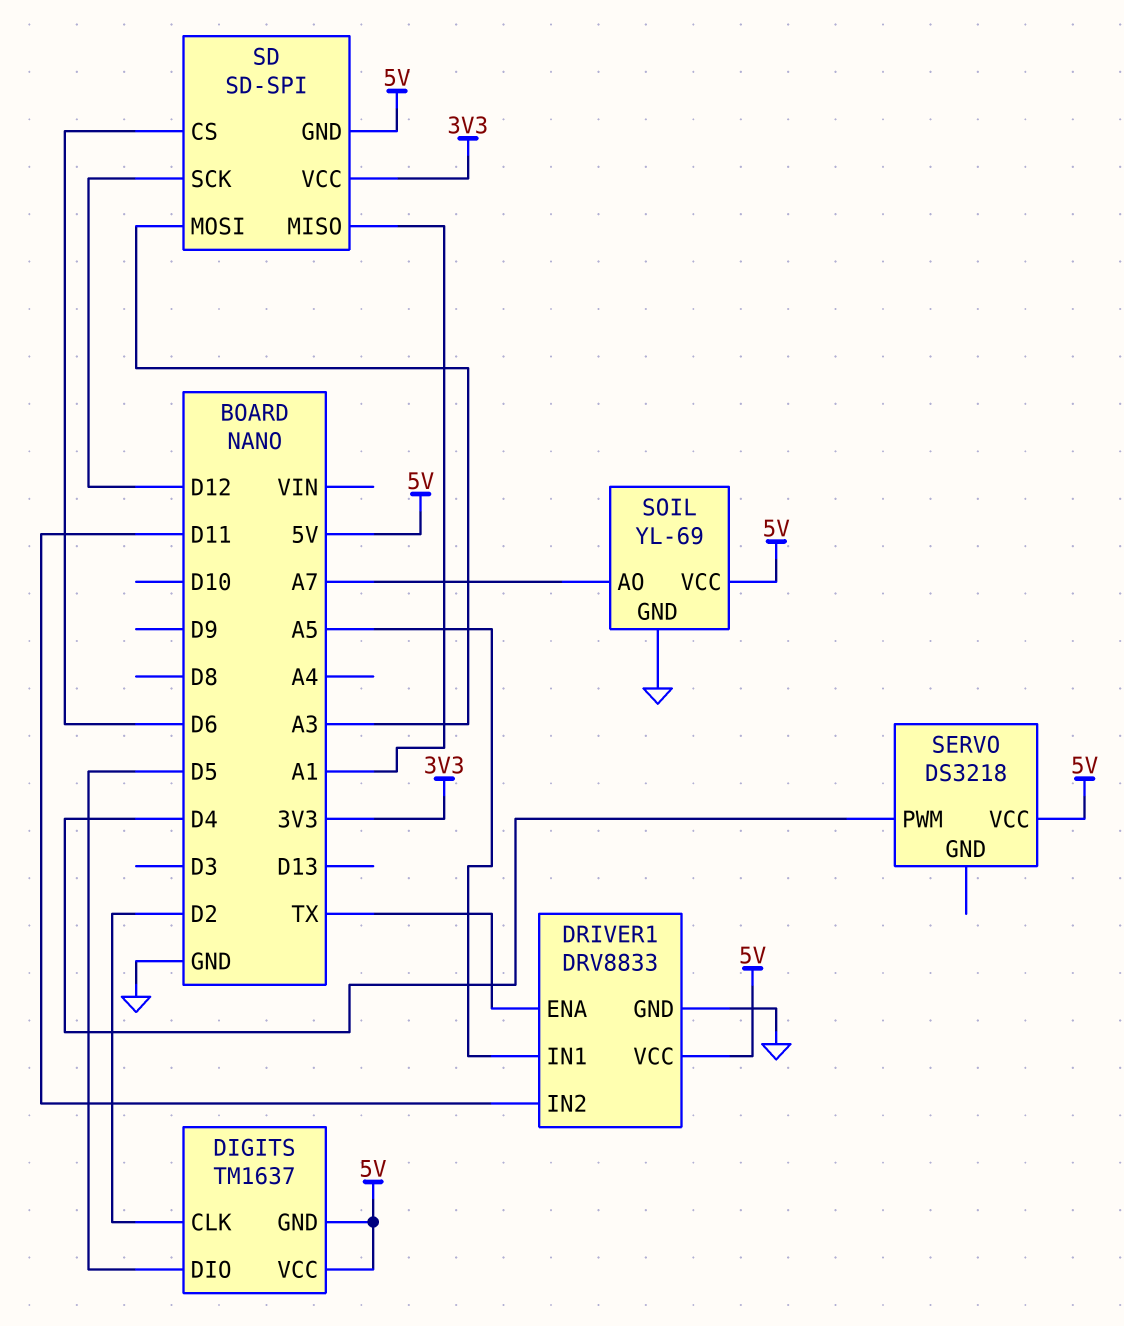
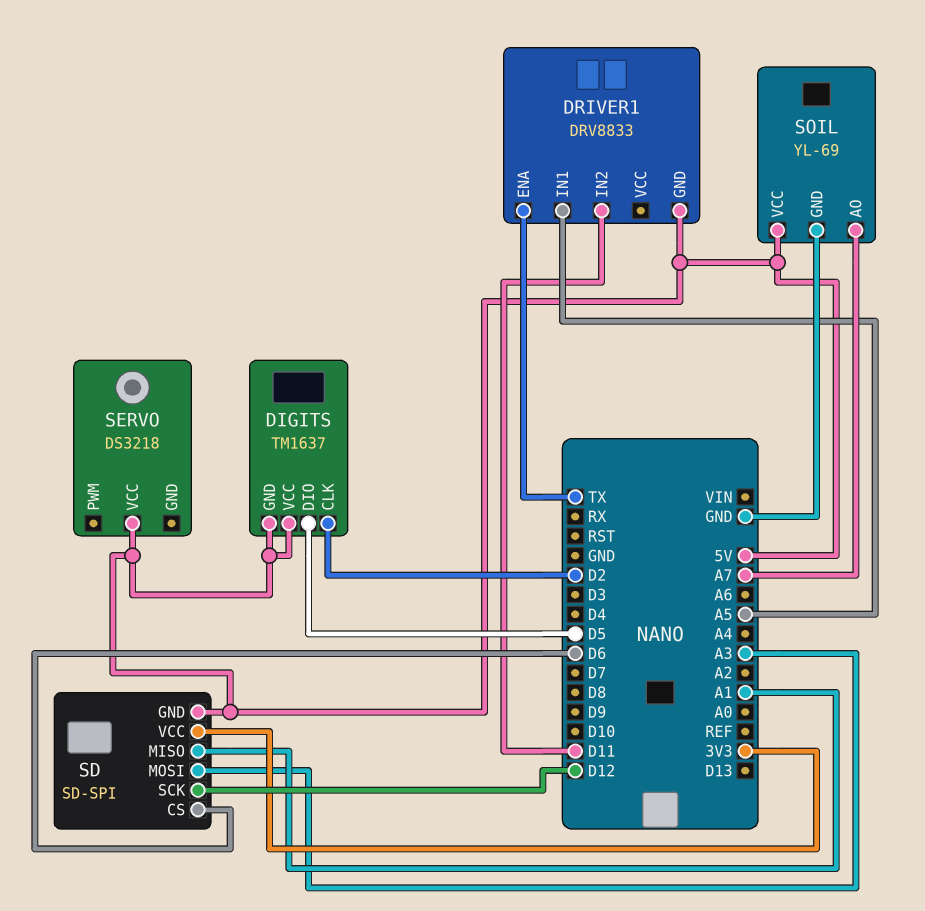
DRIVER1 pin GND: GND -> 5V
DRIVER1 pin VCC: 5V -> none
SERVO pin PWM: D4 -> none

